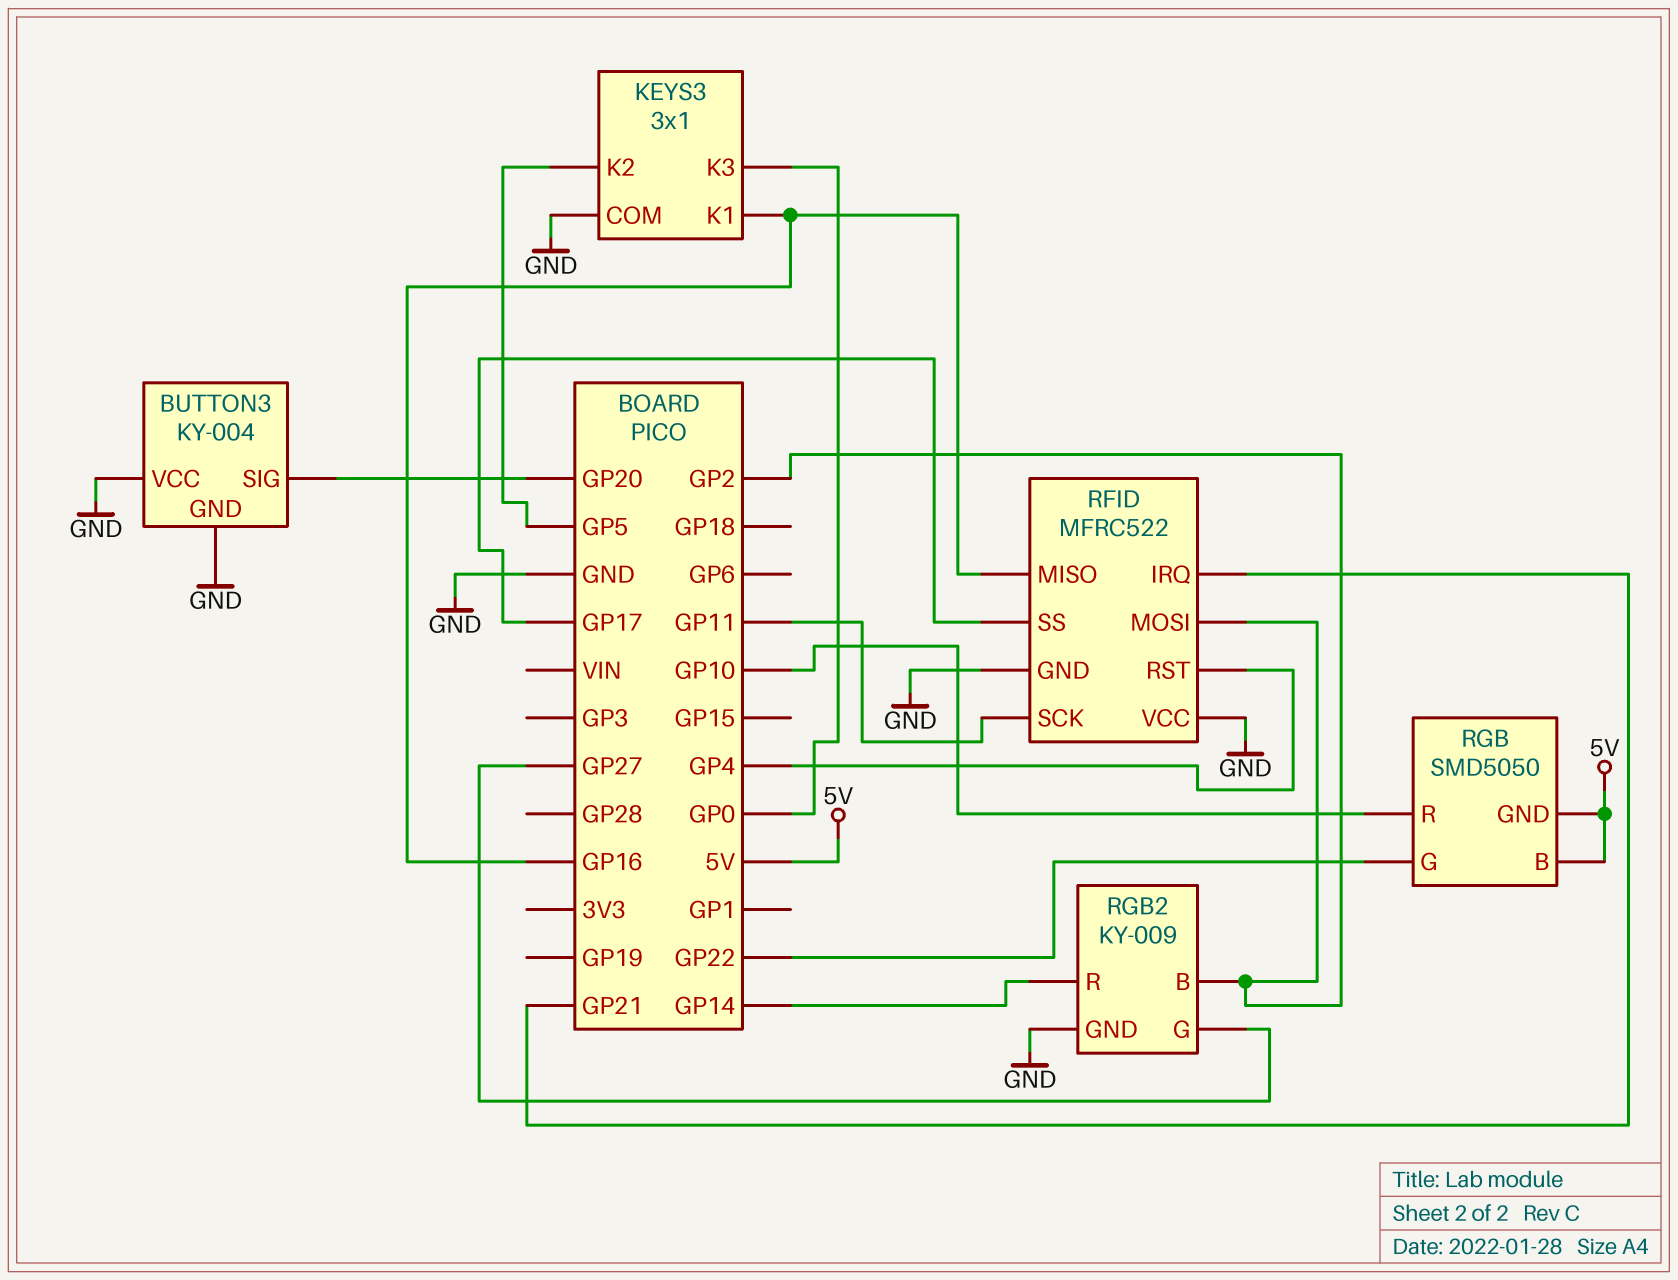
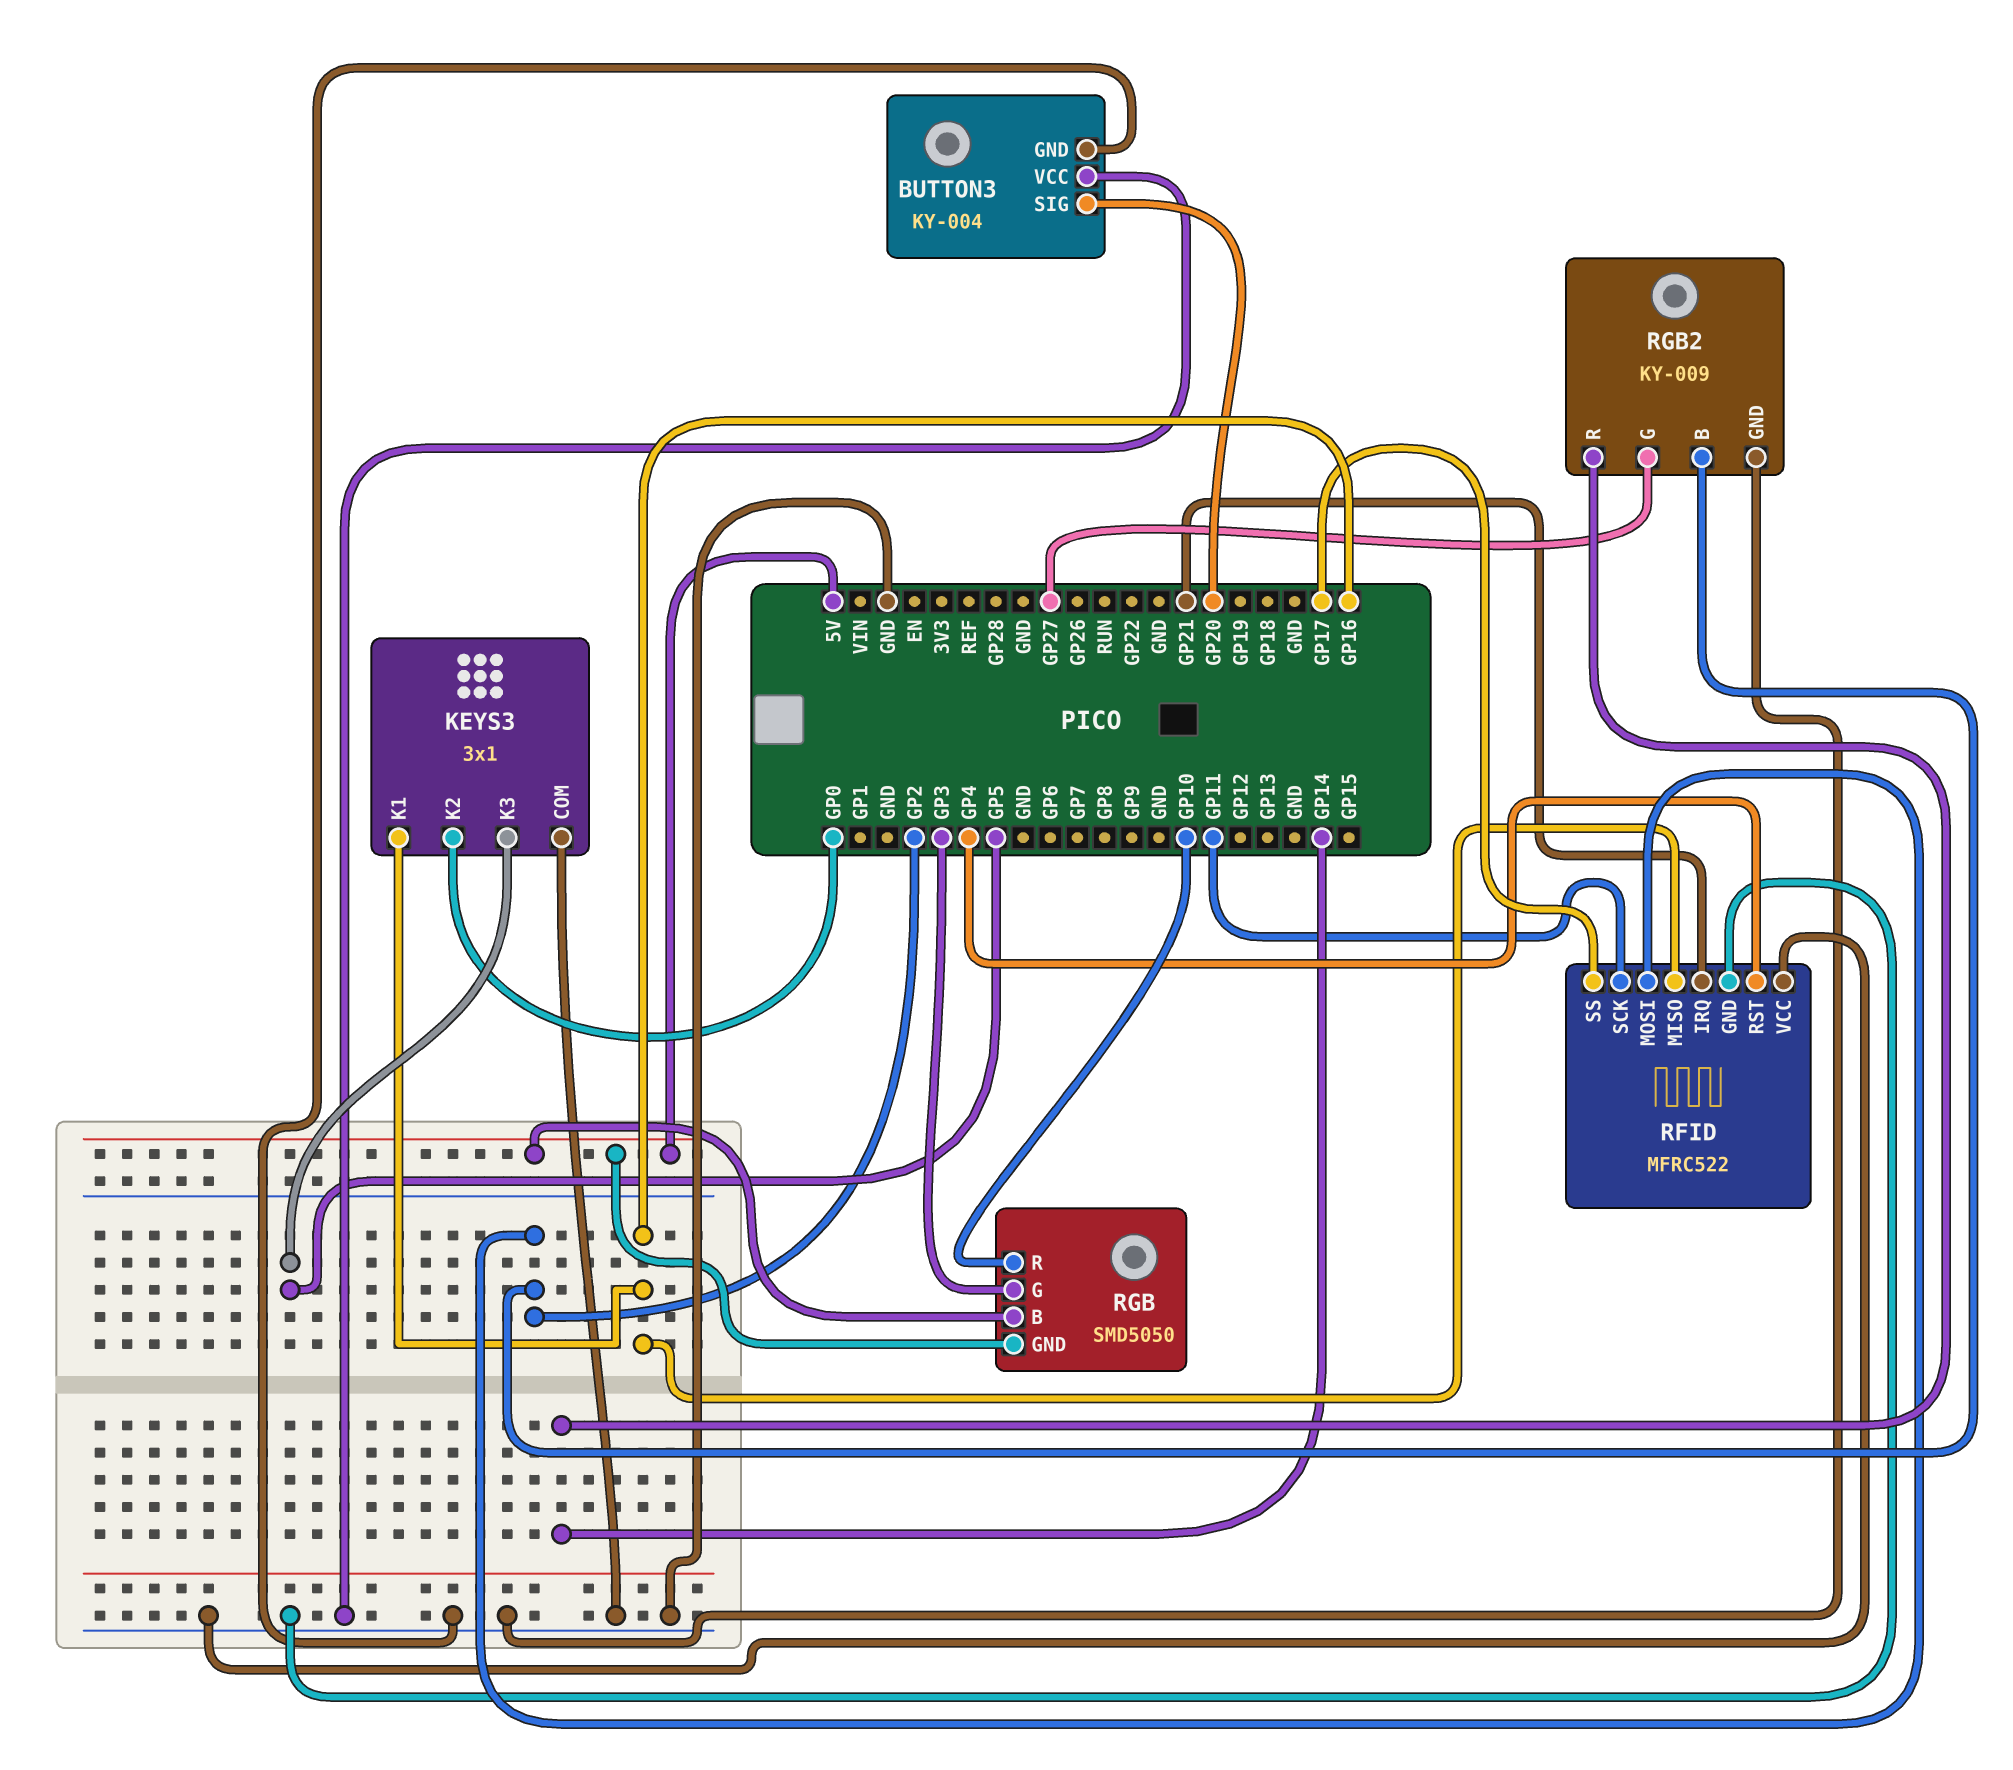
KEYS3 pin K2: GP5 -> GP0
KEYS3 pin K3: GP0 -> GP5
RGB pin G: GP22 -> GP3

